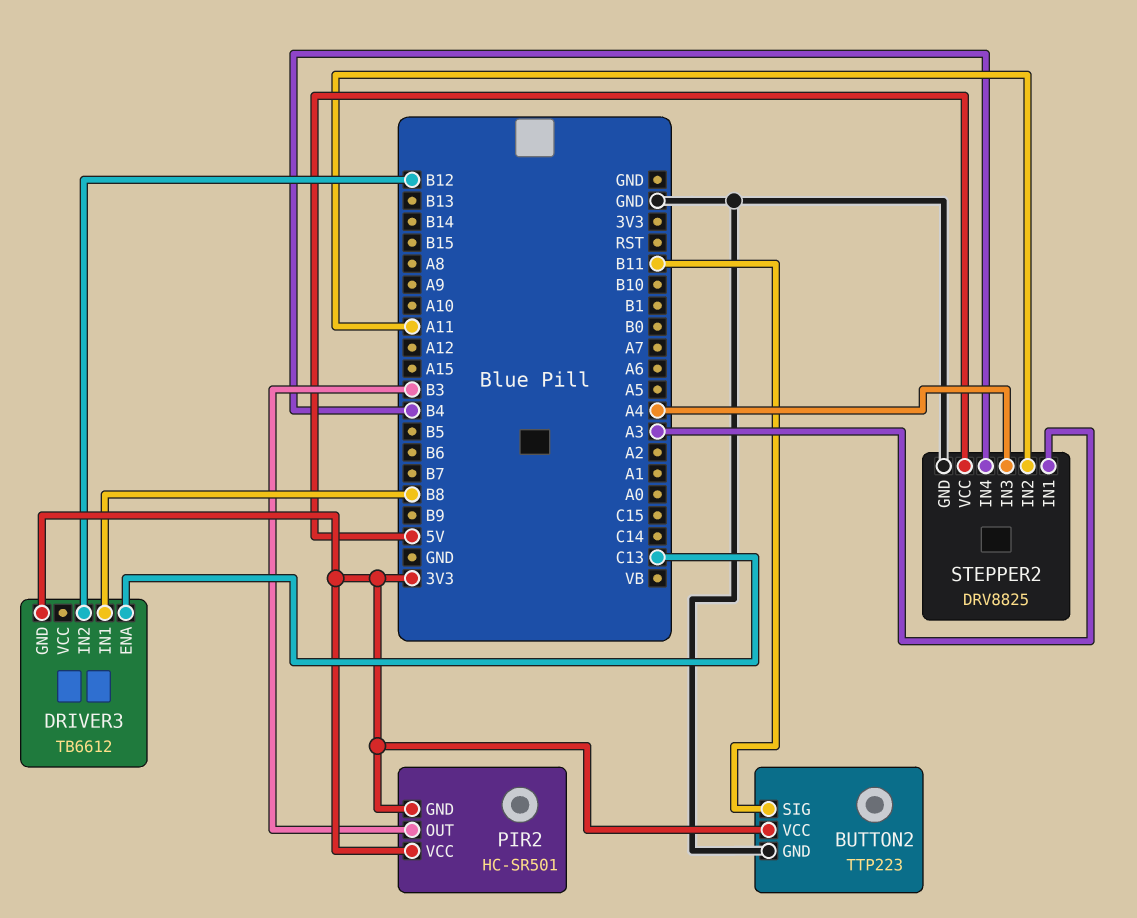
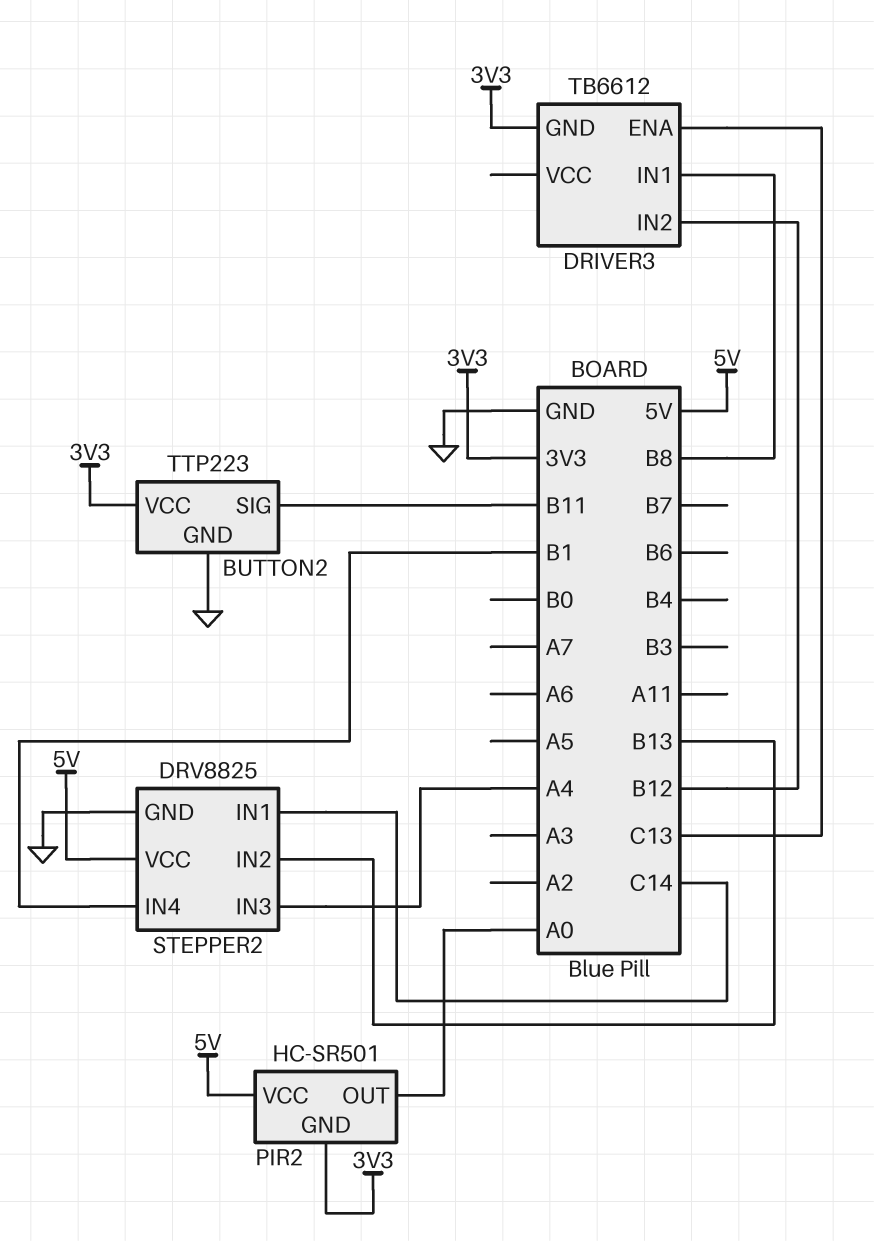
PIR2 pin OUT: B3 -> A0
PIR2 pin VCC: 3V3 -> 5V
STEPPER2 pin IN1: A3 -> C14
STEPPER2 pin IN2: A11 -> B13
STEPPER2 pin IN4: B4 -> B1

